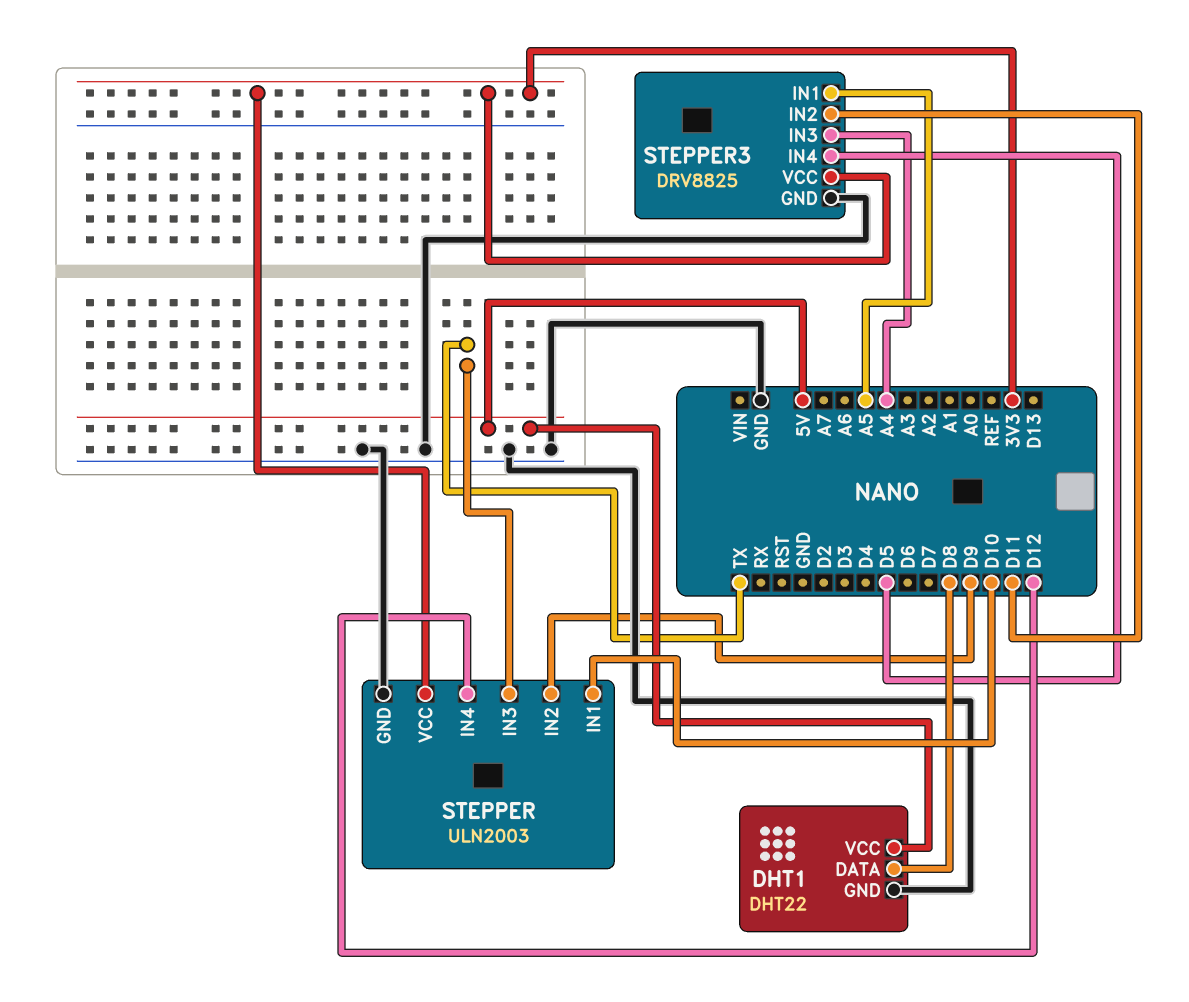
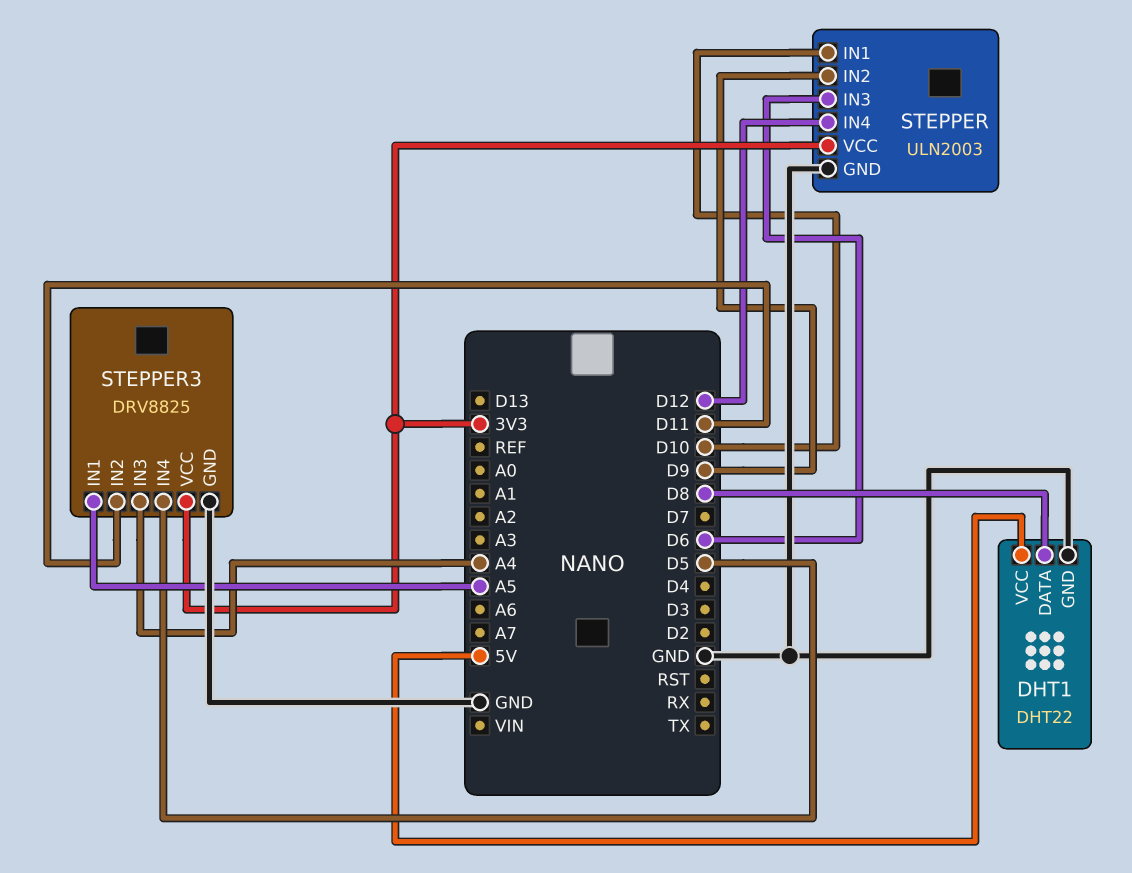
STEPPER pin IN3: TX -> D6

